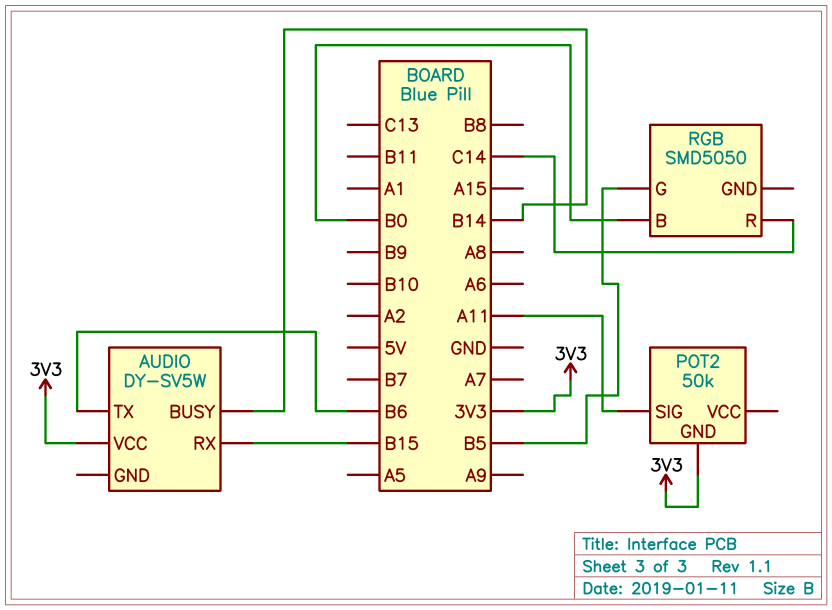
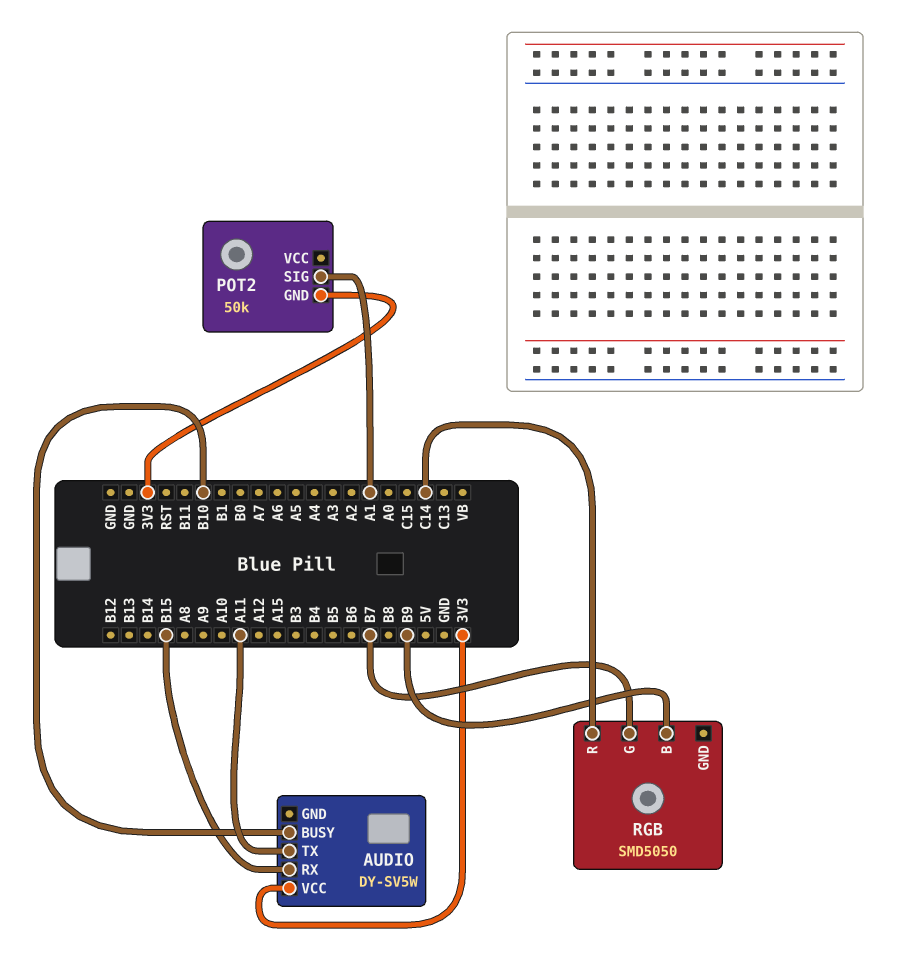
AUDIO pin BUSY: B14 -> B10
AUDIO pin TX: B6 -> A11
POT2 pin SIG: A11 -> A1
RGB pin B: B0 -> B9
RGB pin G: B5 -> B7

